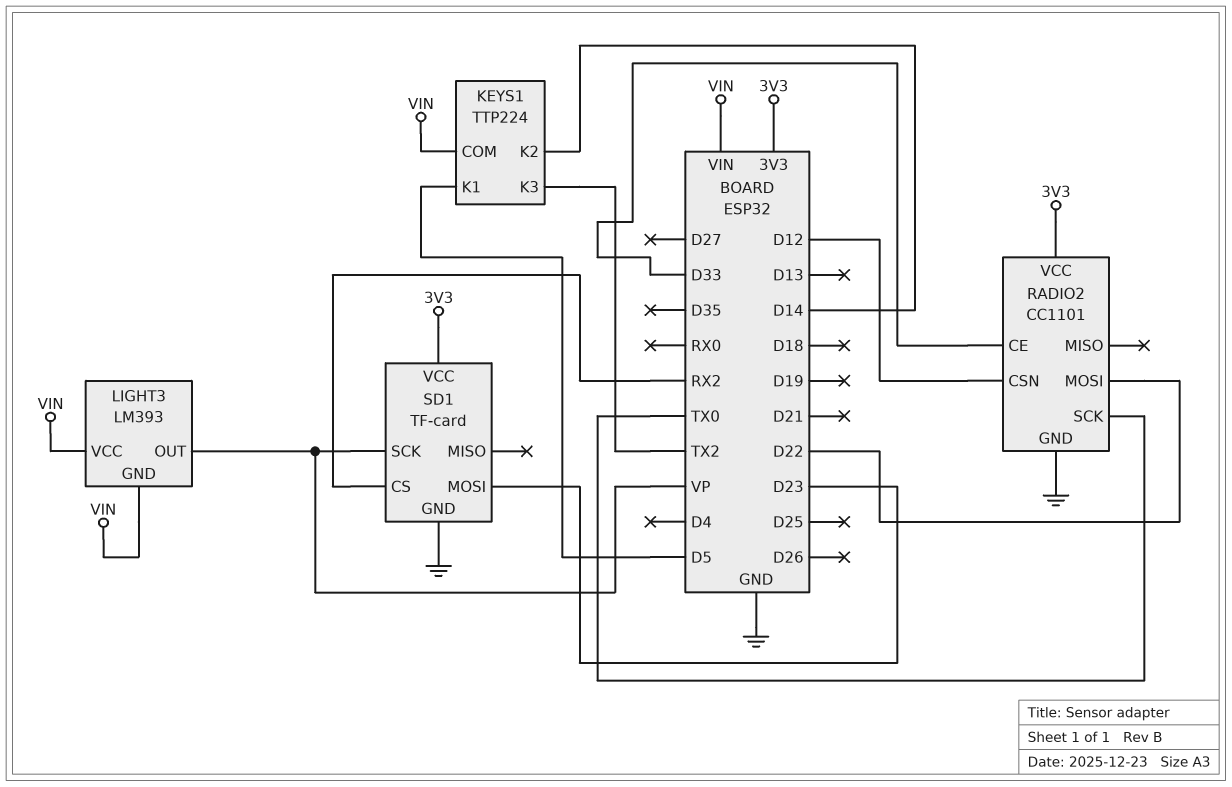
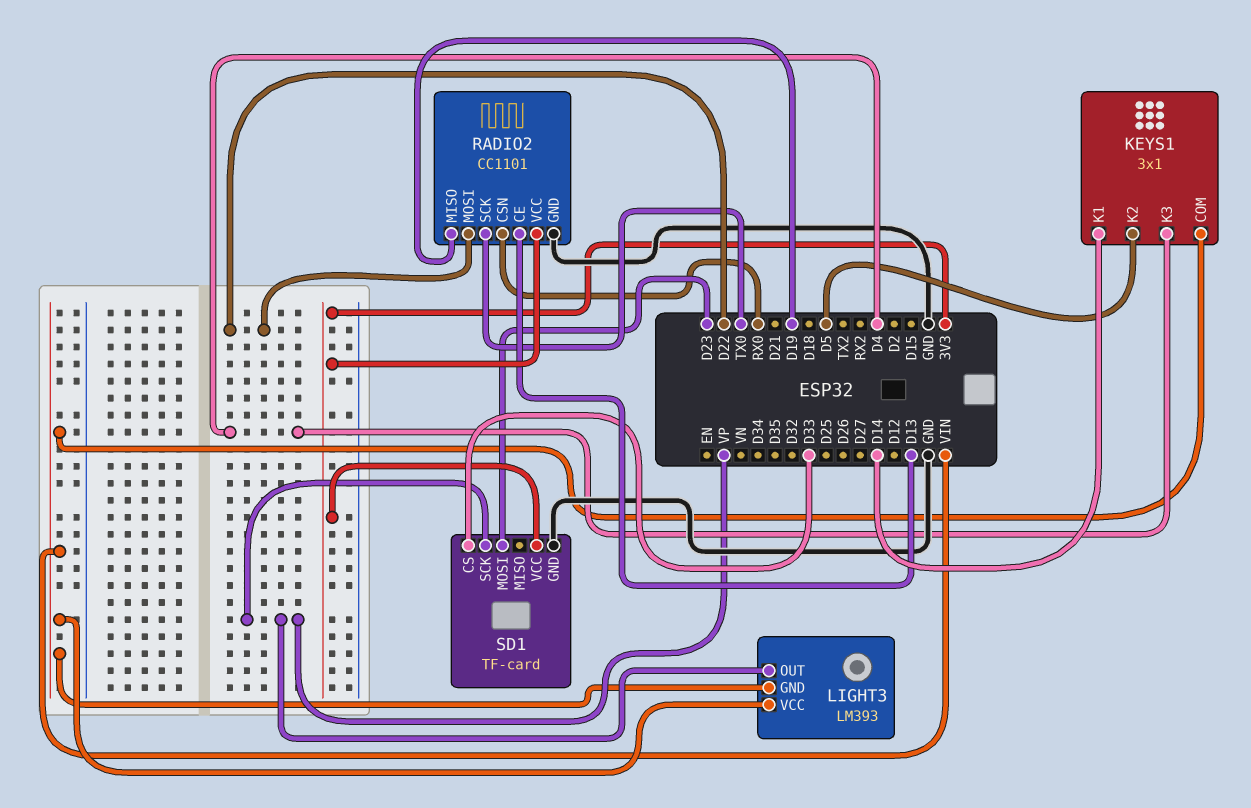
KEYS1: TTP224 -> 3x1
KEYS1 pin K1: D5 -> D14
KEYS1 pin K2: D14 -> D5
KEYS1 pin K3: TX2 -> D4
RADIO2 pin CE: D33 -> D13
RADIO2 pin CSN: D12 -> RX0
RADIO2 pin MISO: none -> D19
SD1 pin CS: RX2 -> D33

